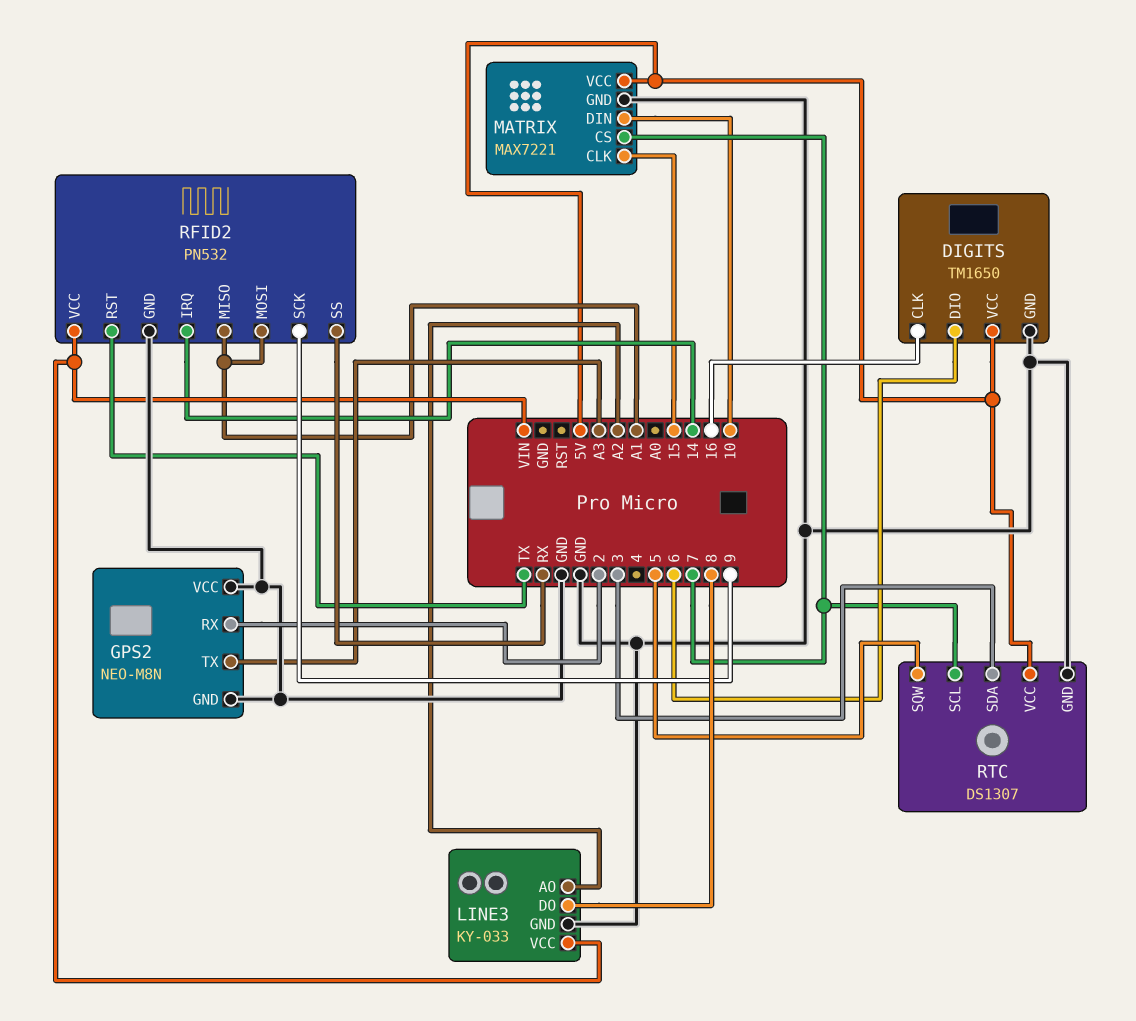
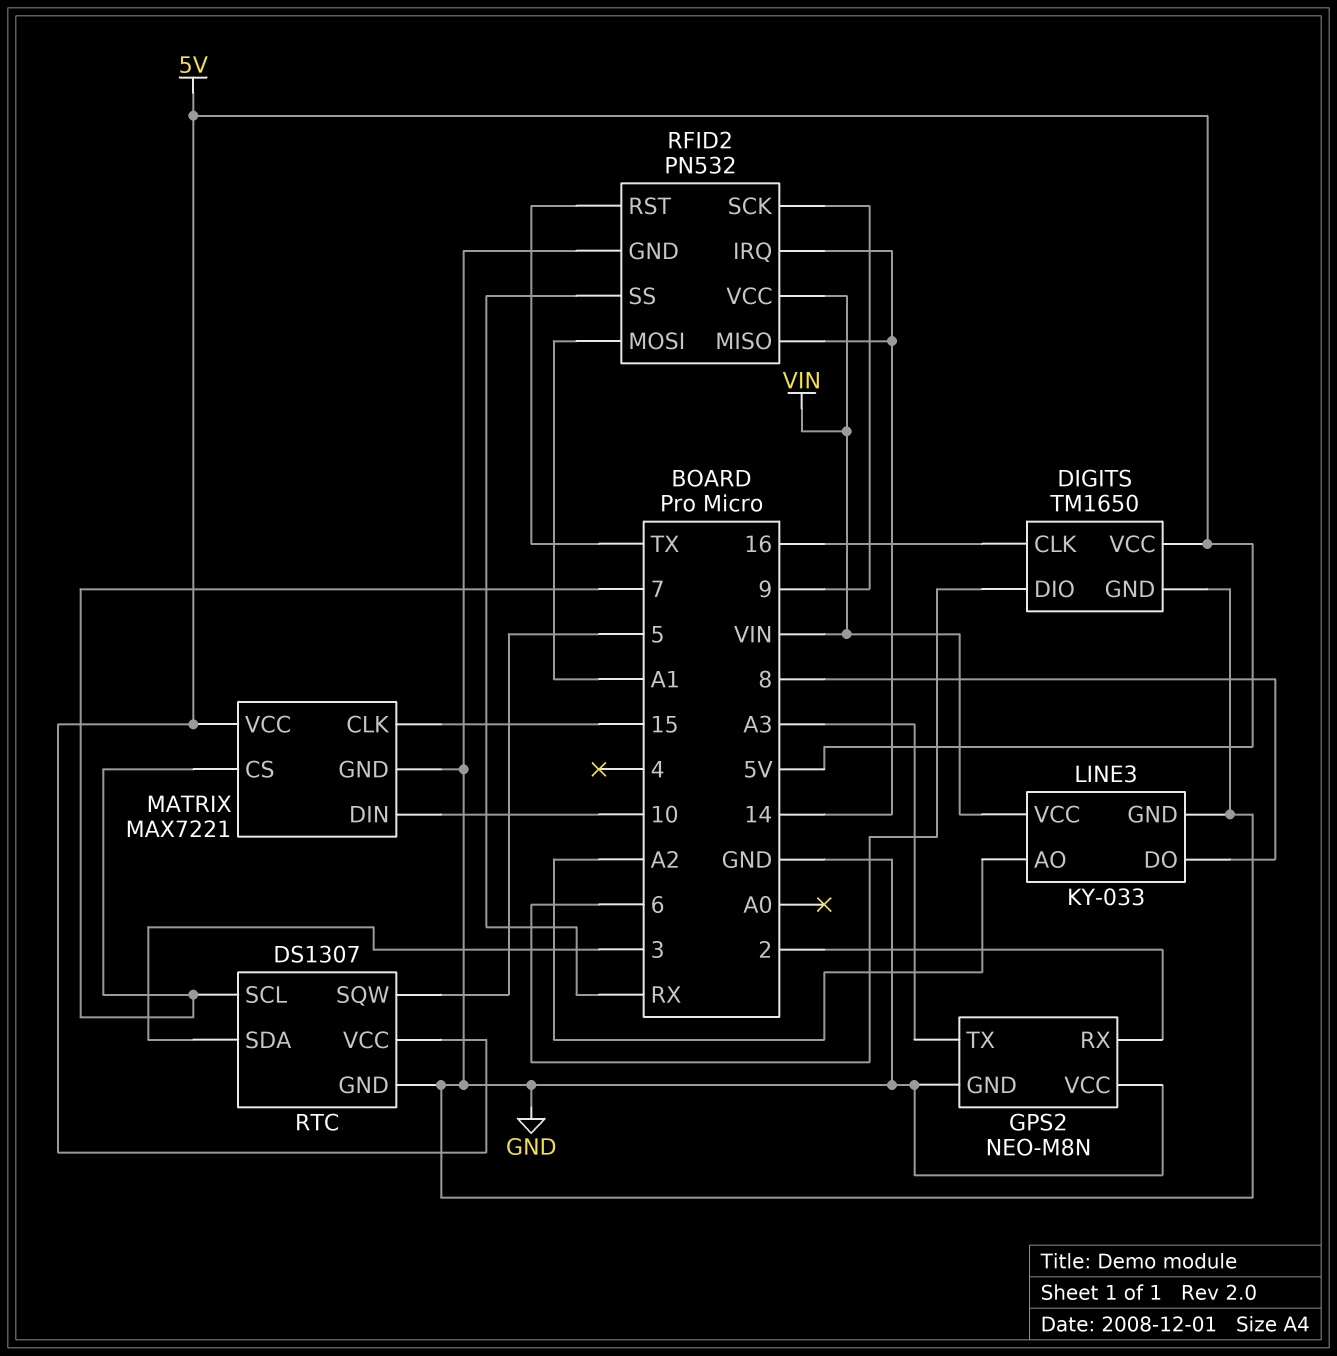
RFID2 pin MISO: A1 -> 14

